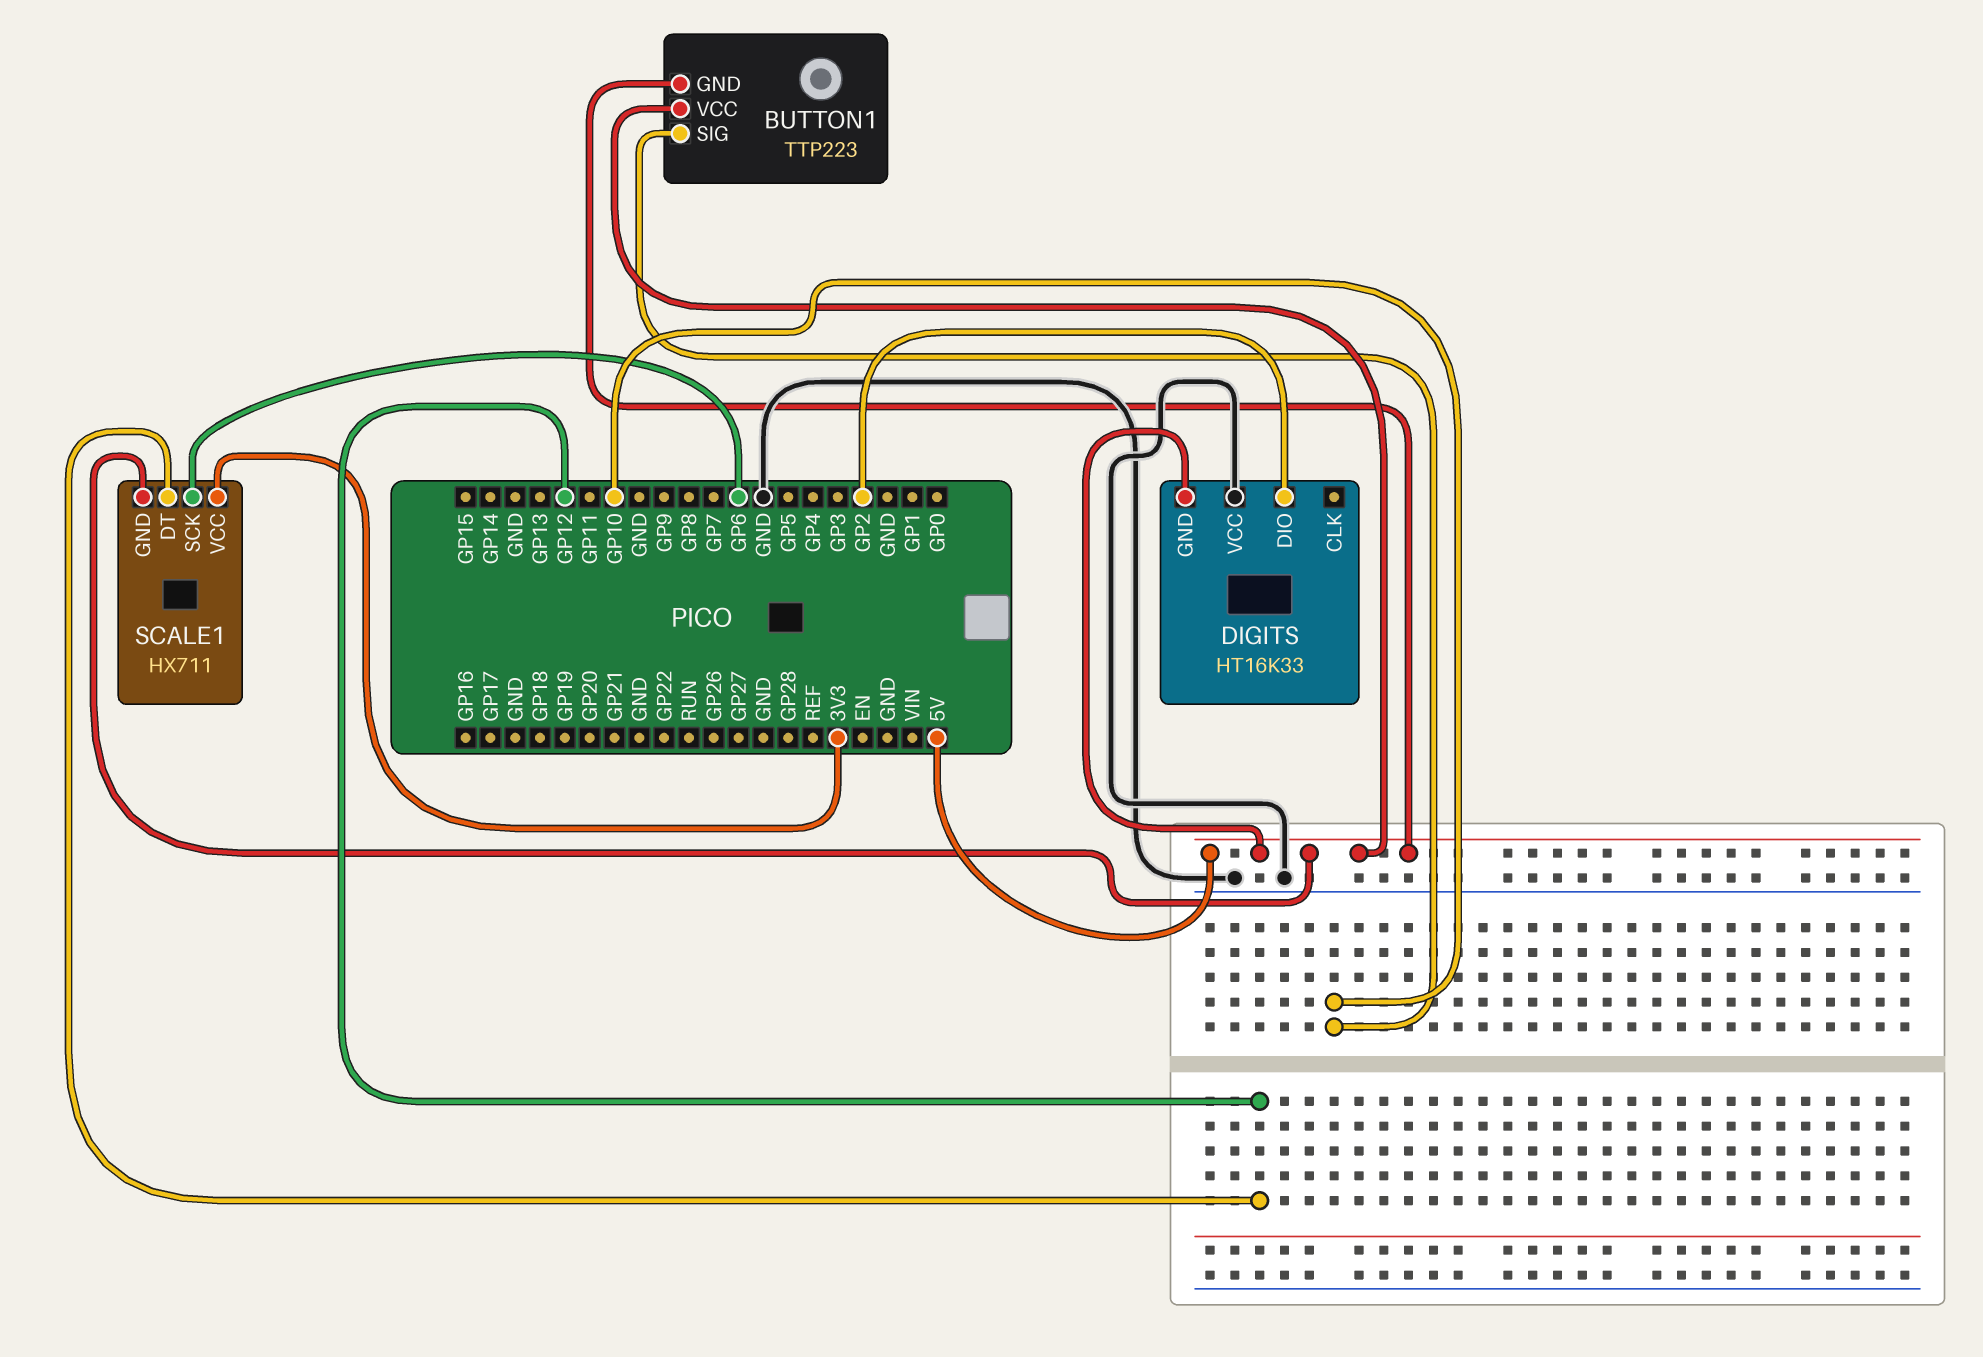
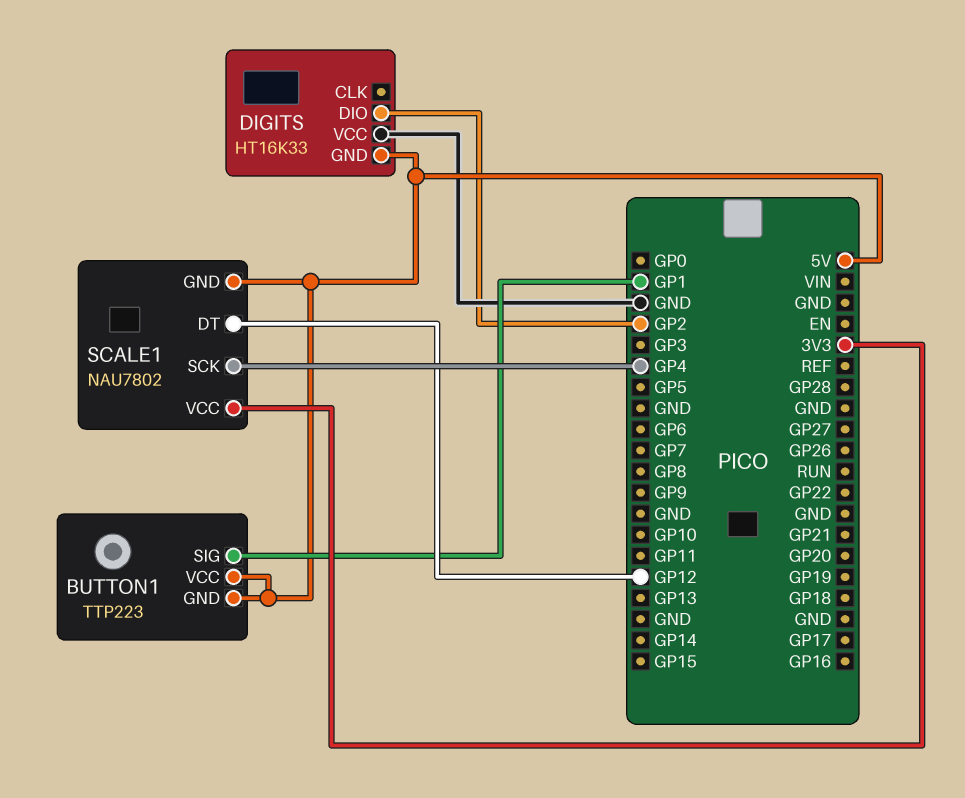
BUTTON1 pin SIG: GP10 -> GP1
SCALE1: HX711 -> NAU7802
SCALE1 pin SCK: GP6 -> GP4

